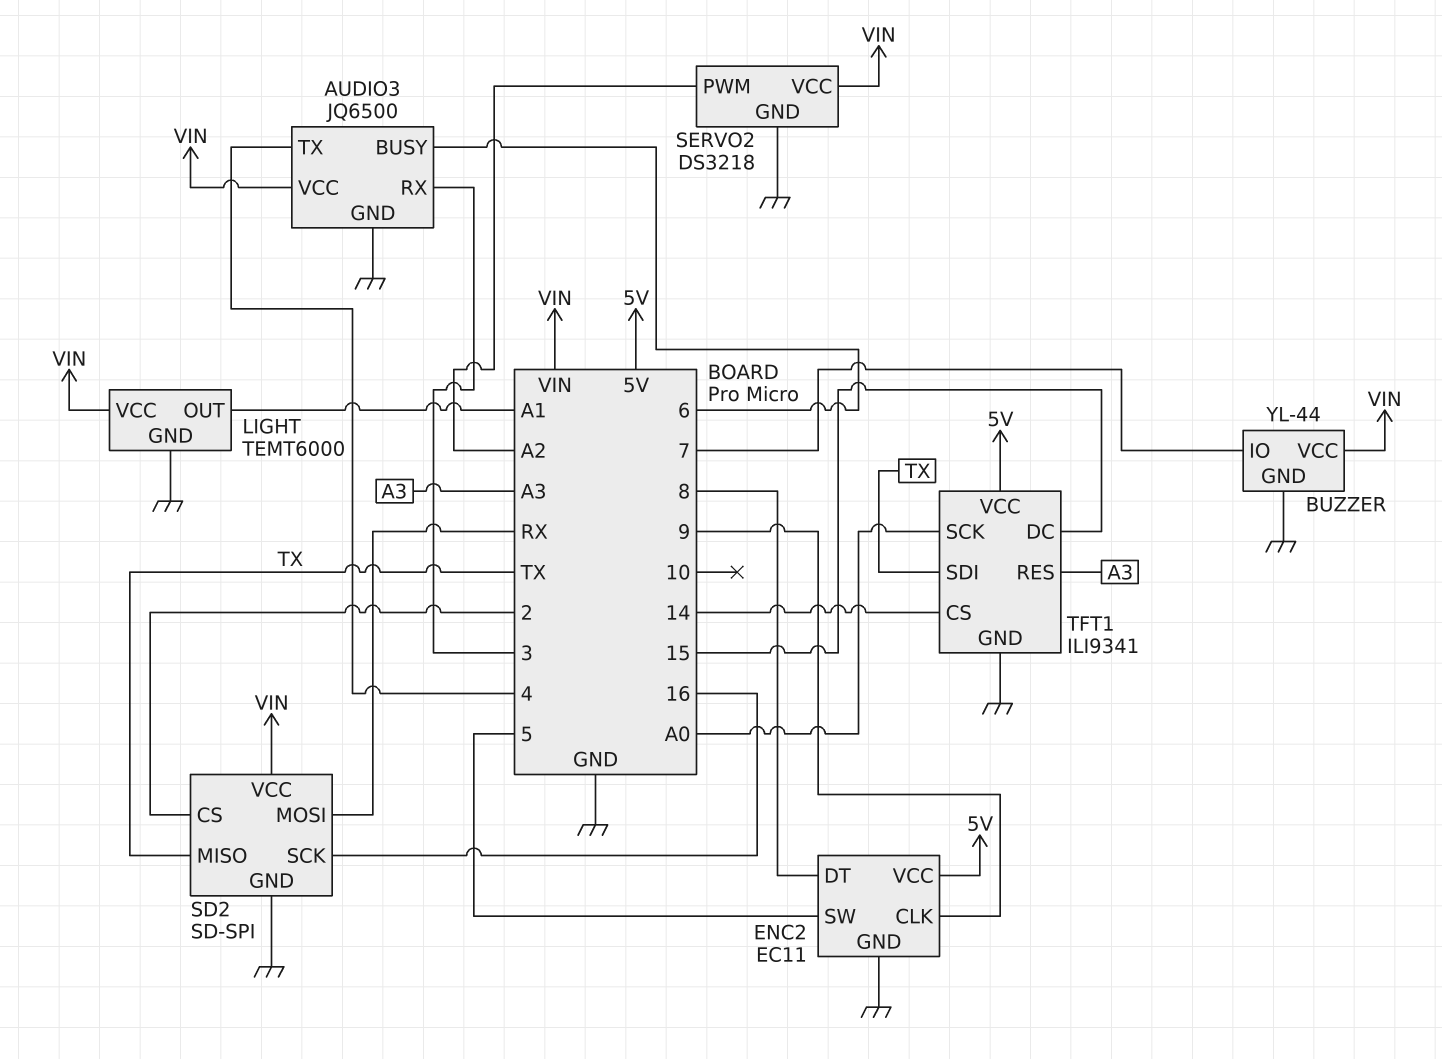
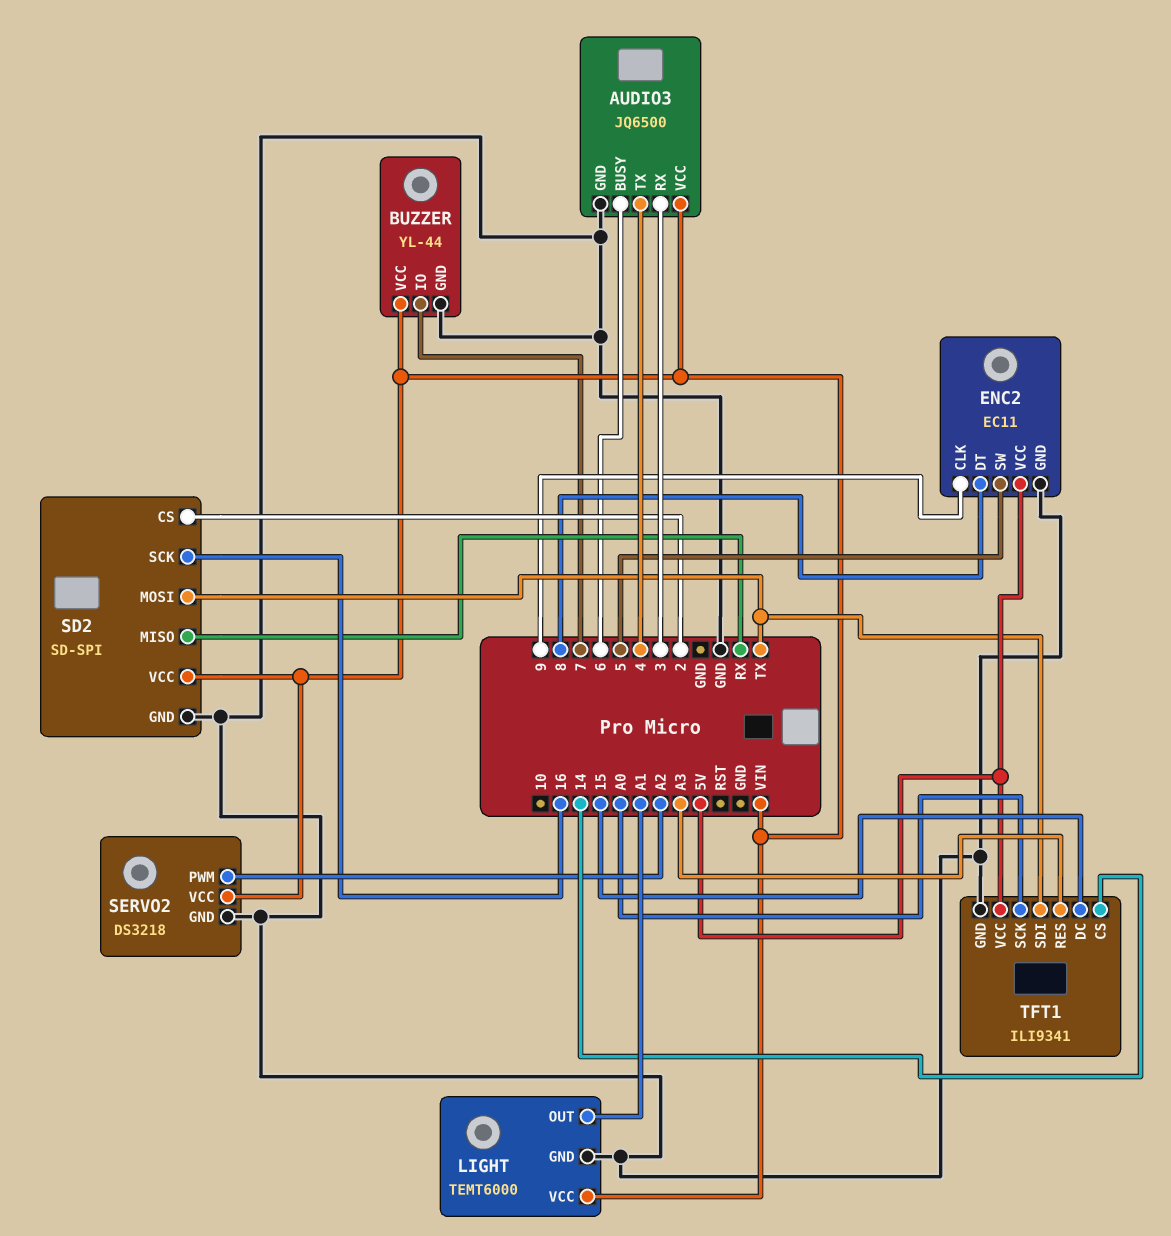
SD2 pin MISO: TX -> RX
SD2 pin MOSI: RX -> TX

